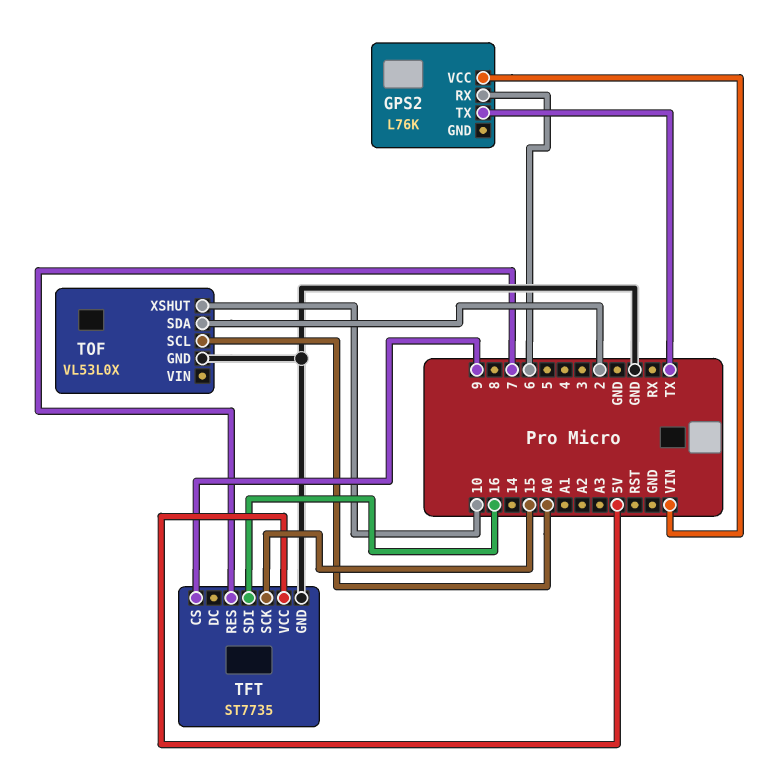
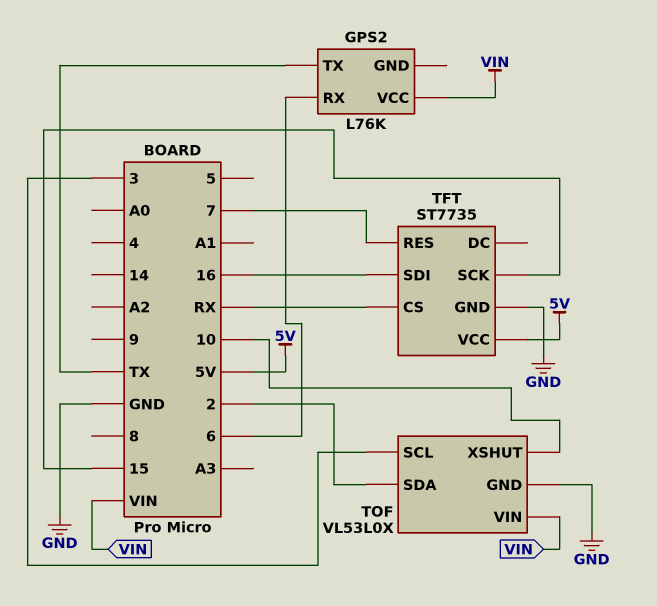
TFT pin CS: 9 -> RX
TOF pin SCL: A0 -> 3
TOF pin VIN: none -> VIN

